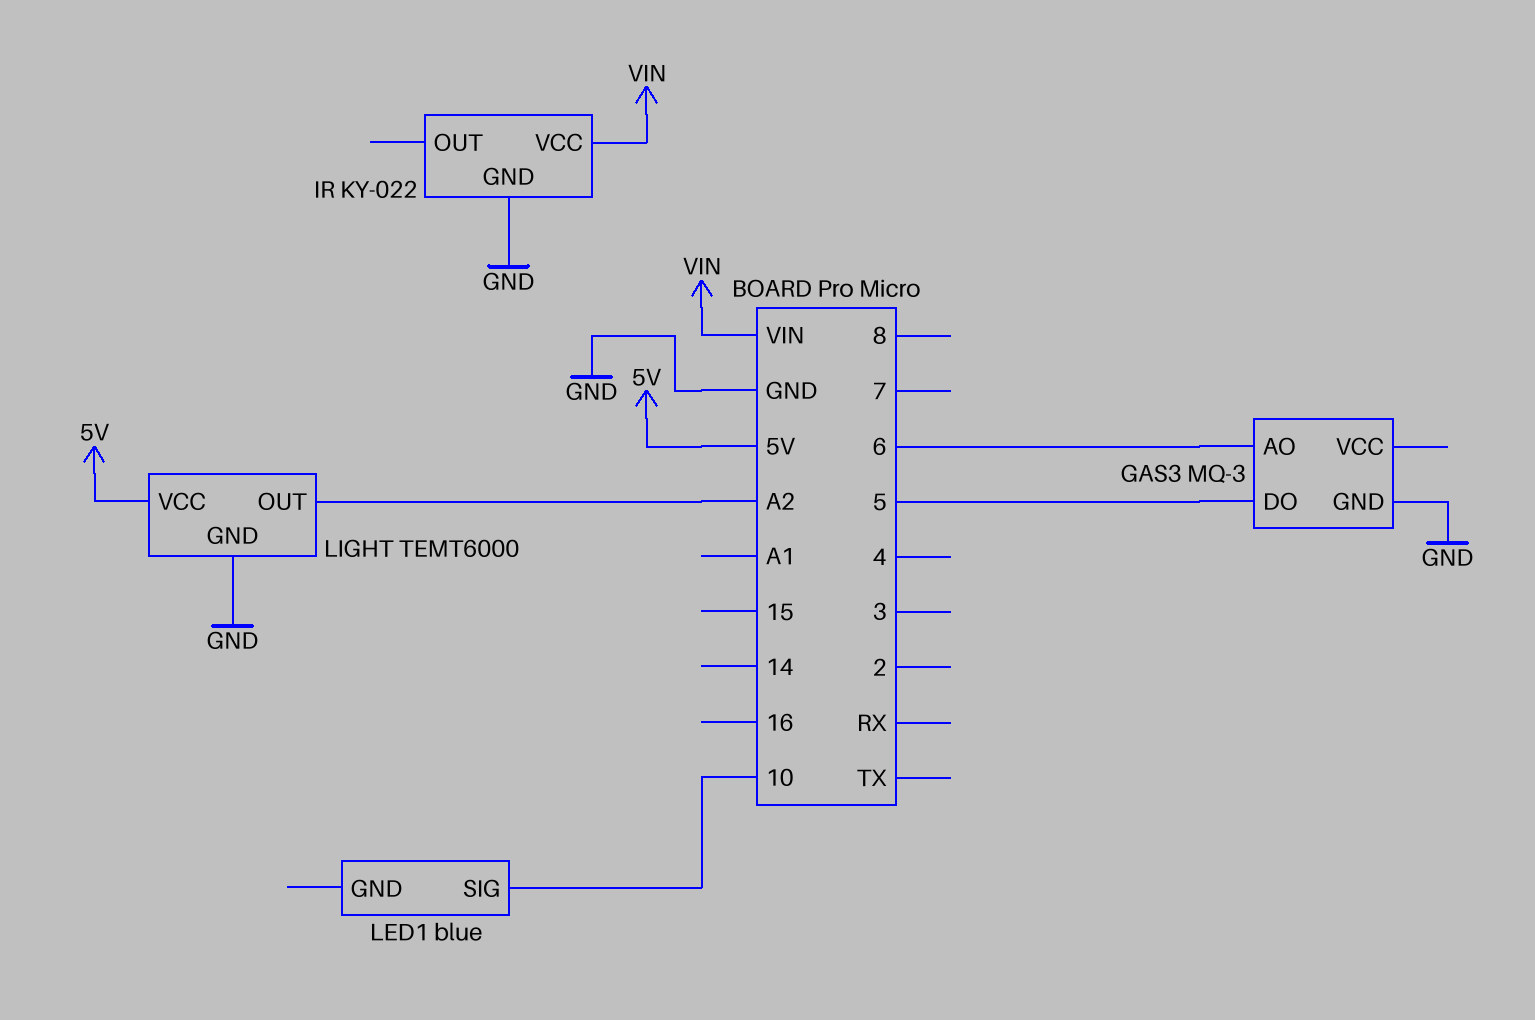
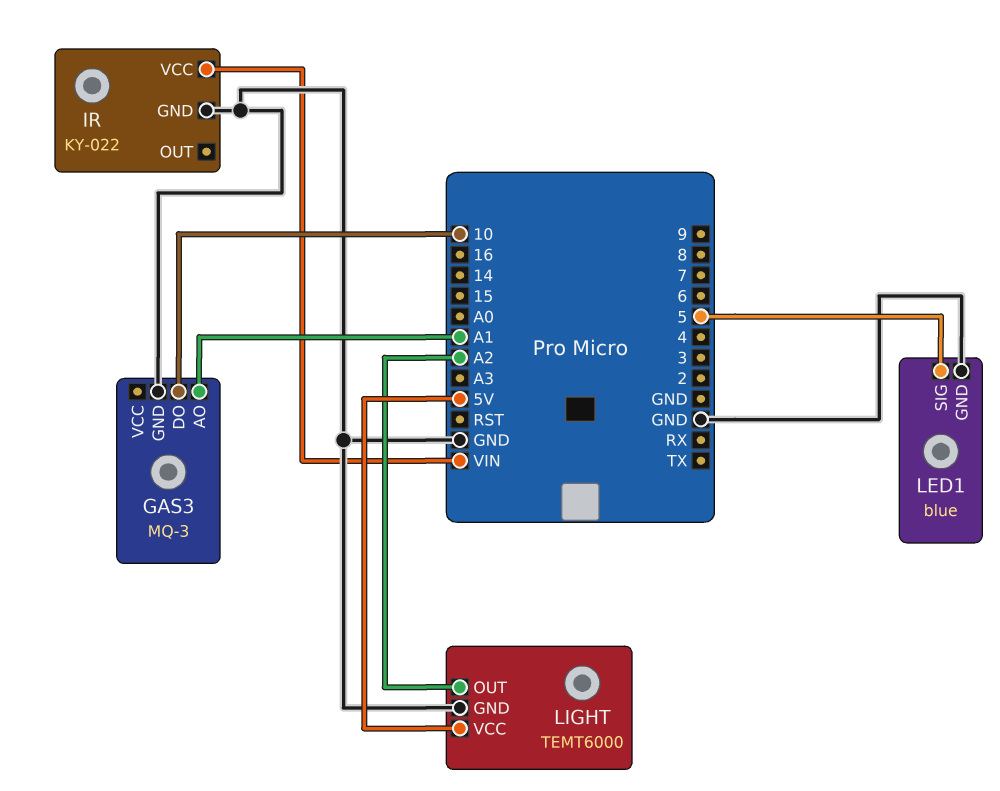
GAS3 pin AO: 6 -> A1
GAS3 pin DO: 5 -> 10
LED1 pin GND: none -> GND
LED1 pin SIG: 10 -> 5

